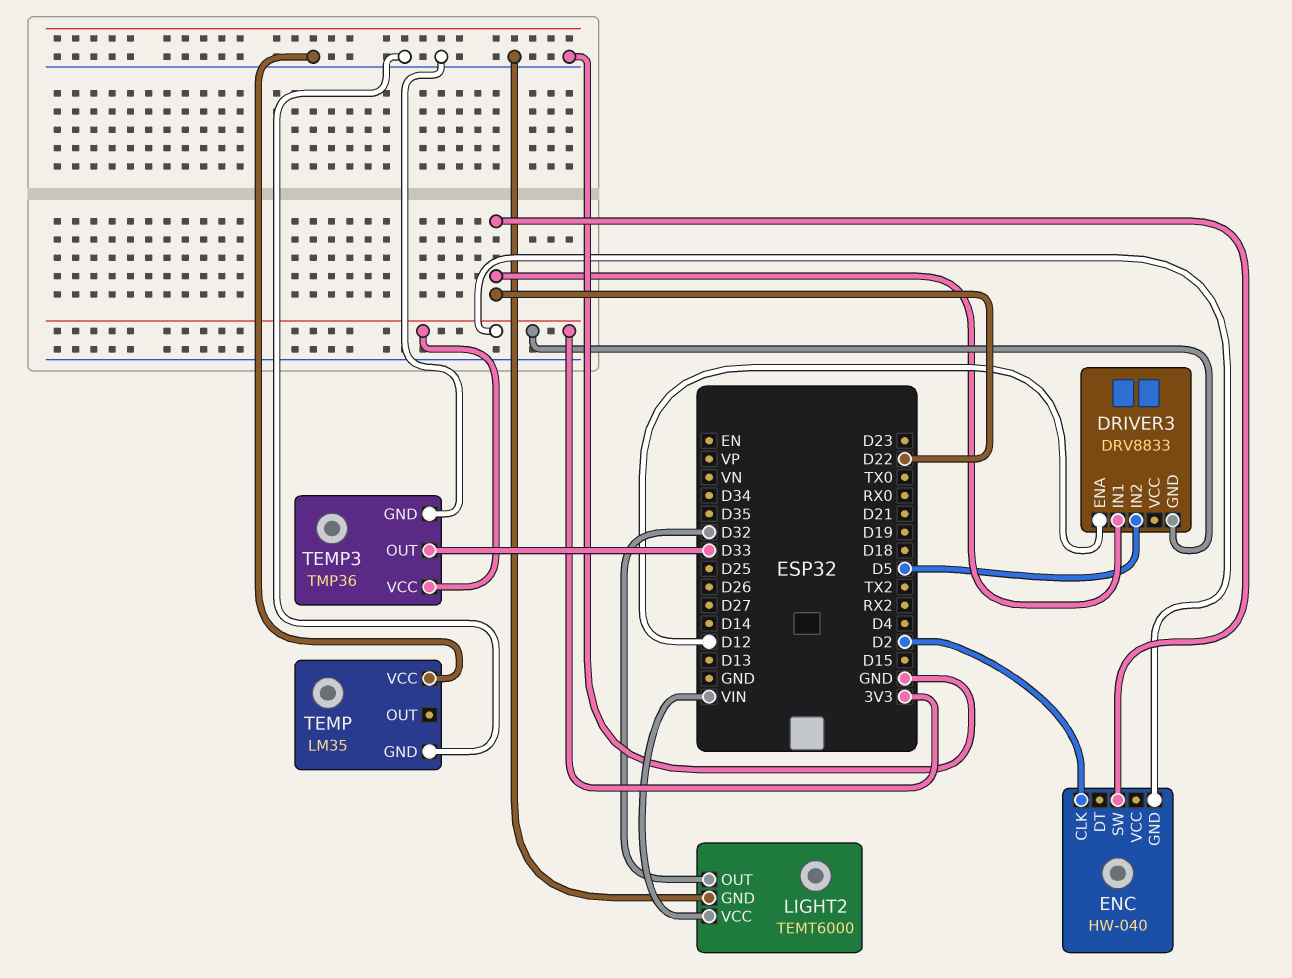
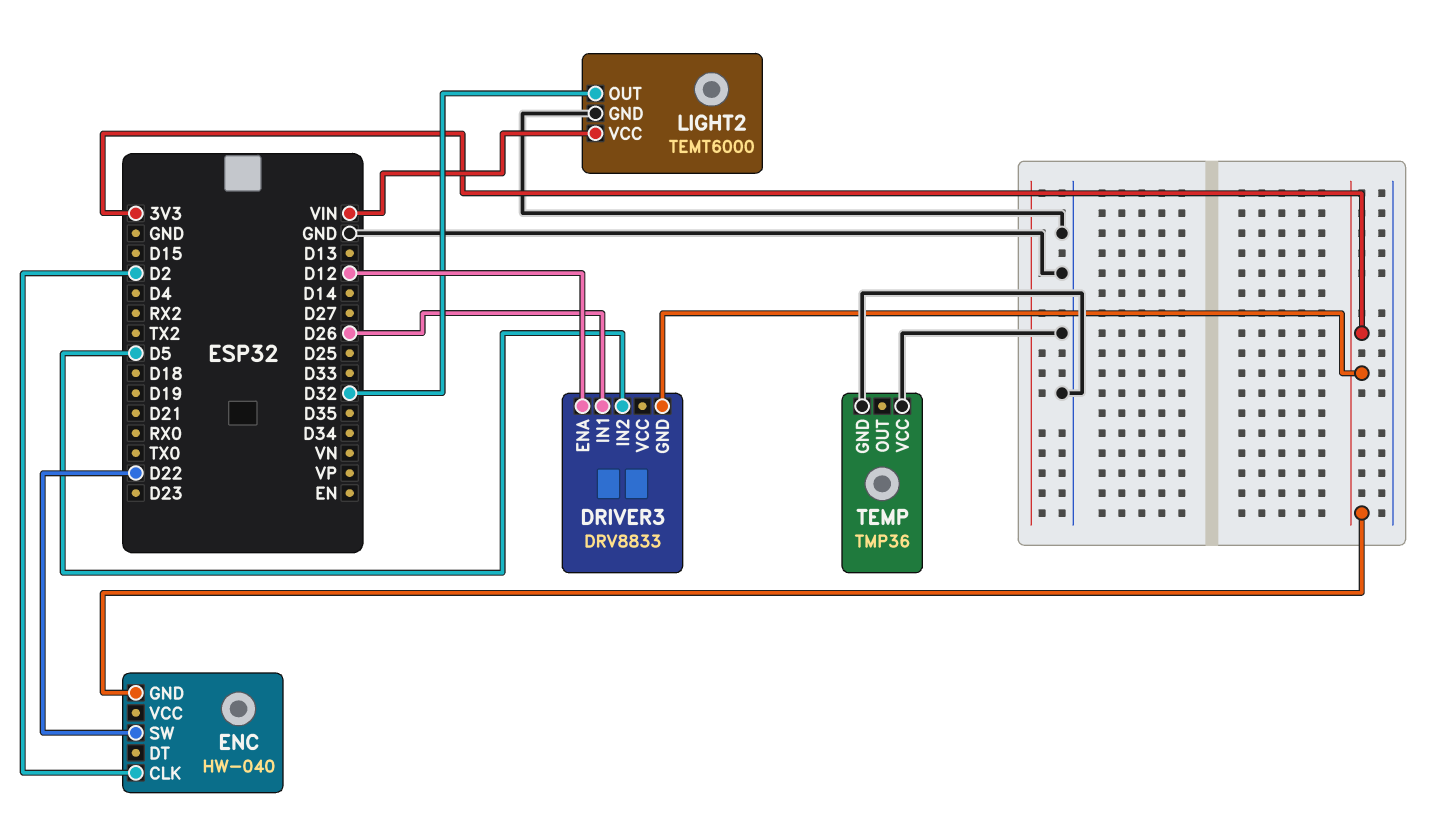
DRIVER3 pin IN1: D22 -> D26
TEMP: LM35 -> TMP36
TEMP3: TMP36 -> none
TEMP3 pin GND: GND -> none
TEMP3 pin OUT: D33 -> none
TEMP3 pin VCC: 3V3 -> none

